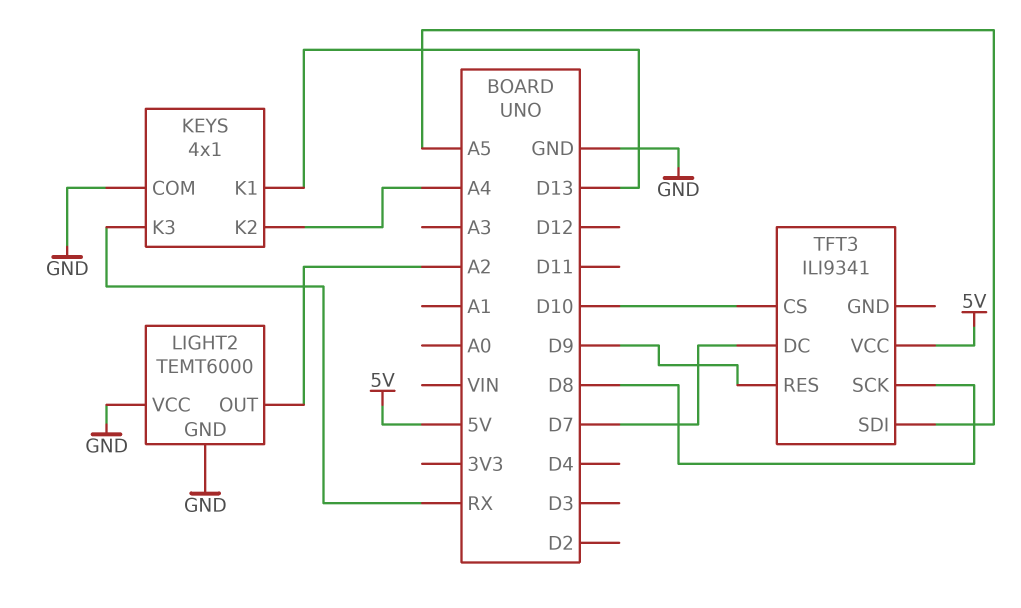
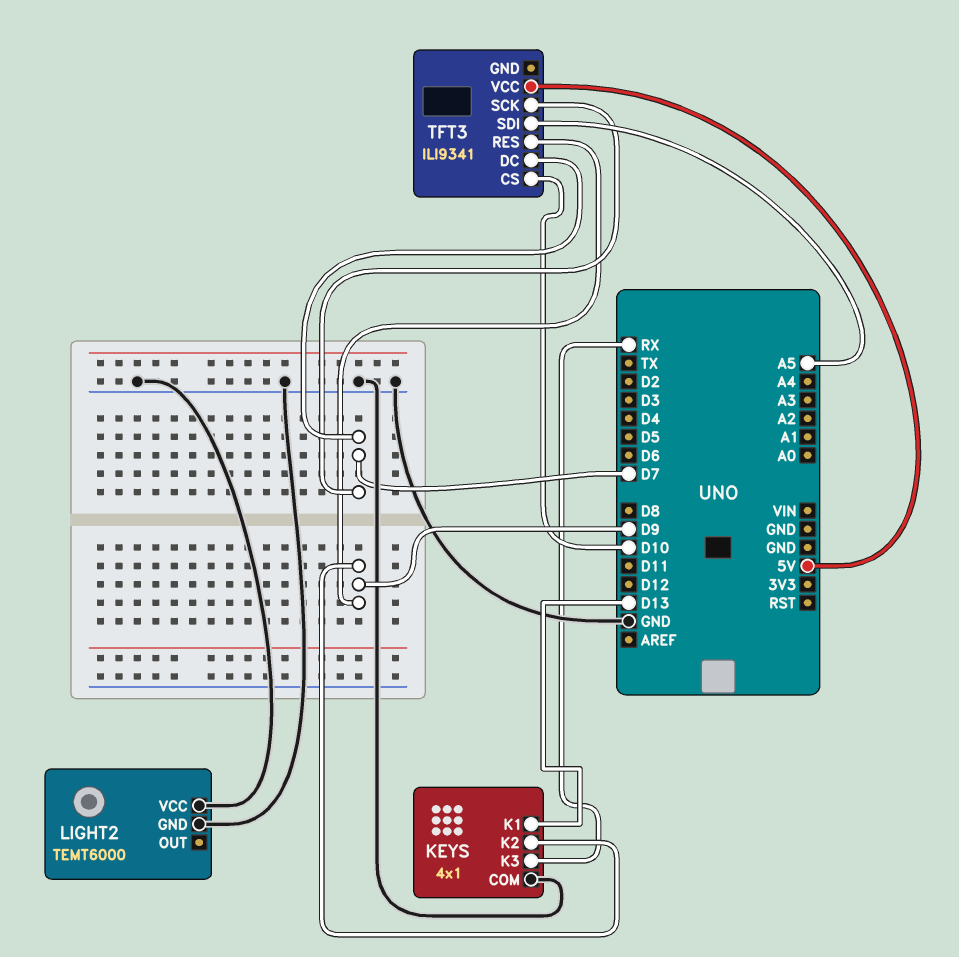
KEYS pin K2: A4 -> D9
LIGHT2 pin OUT: A2 -> none
TFT3 pin SCK: D8 -> D7

